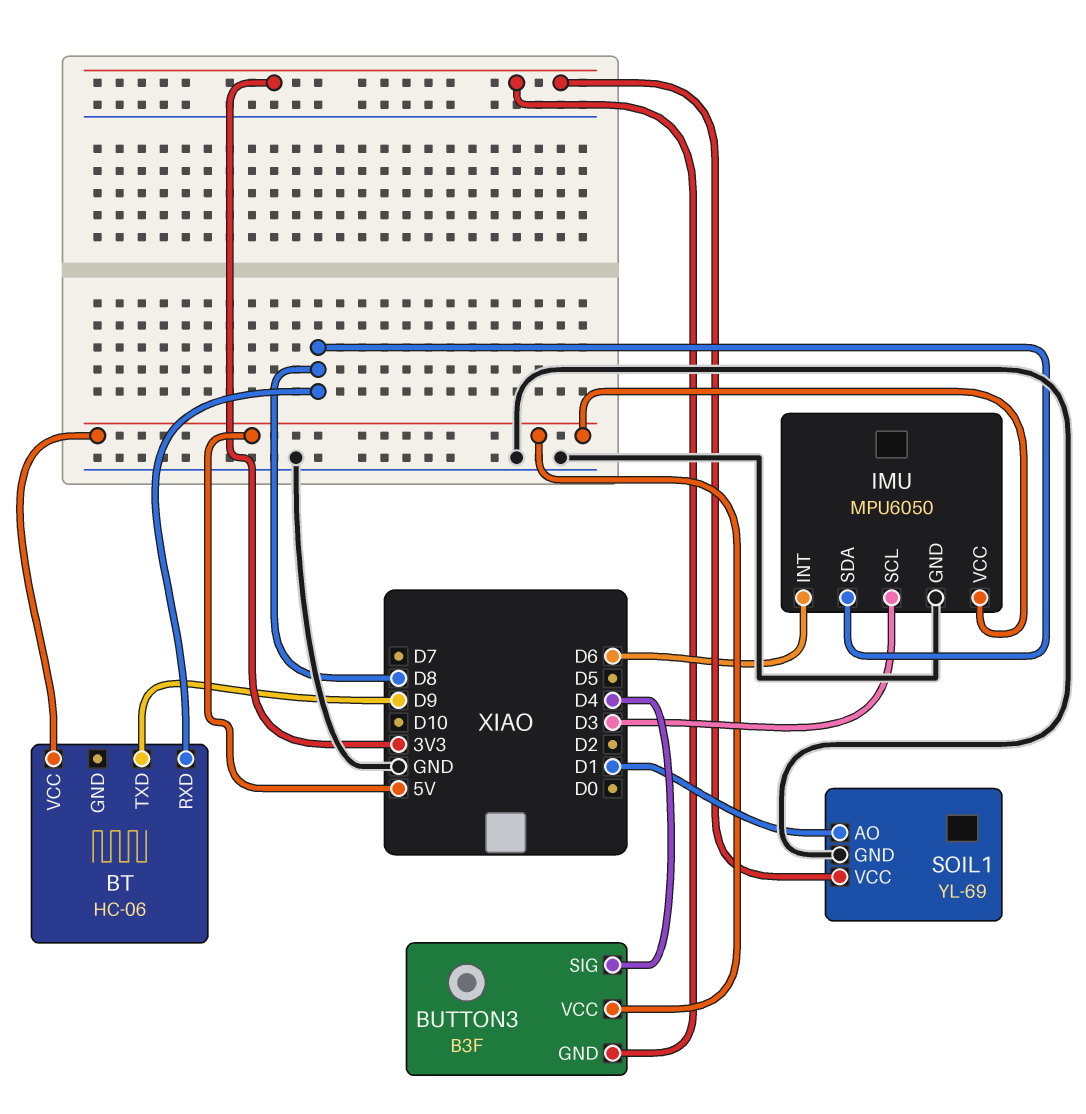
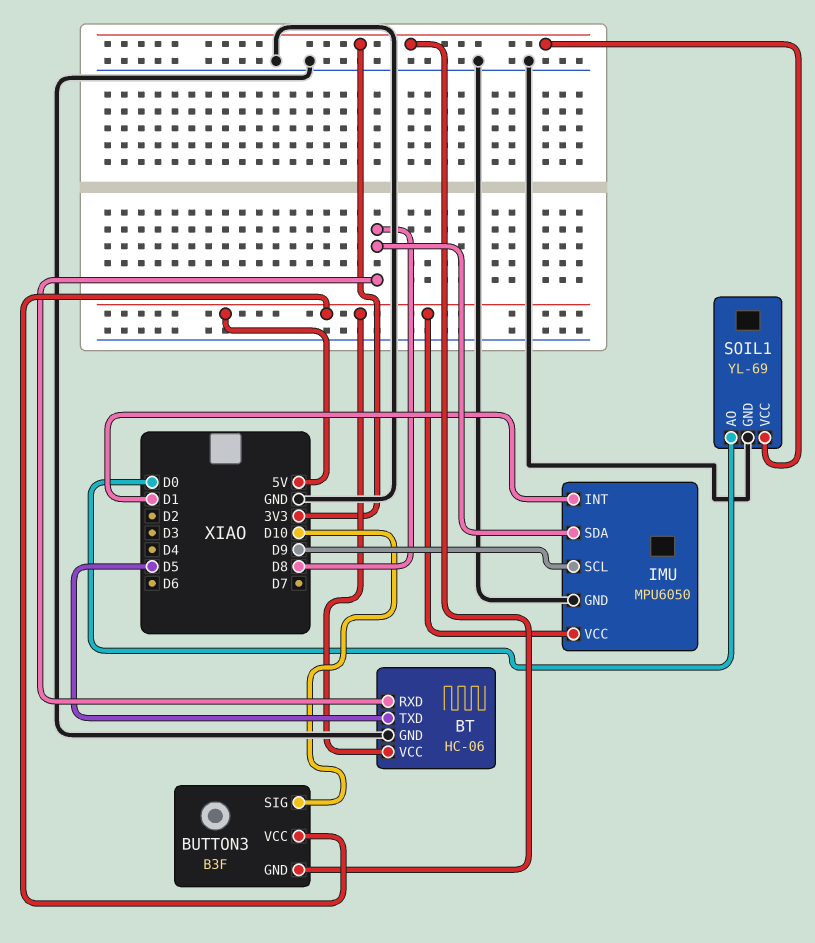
BT pin GND: none -> GND
BT pin TXD: D9 -> D5
BUTTON3 pin SIG: D4 -> D10
IMU pin INT: D6 -> D1
IMU pin SCL: D3 -> D9
SOIL1 pin AO: D1 -> D0

